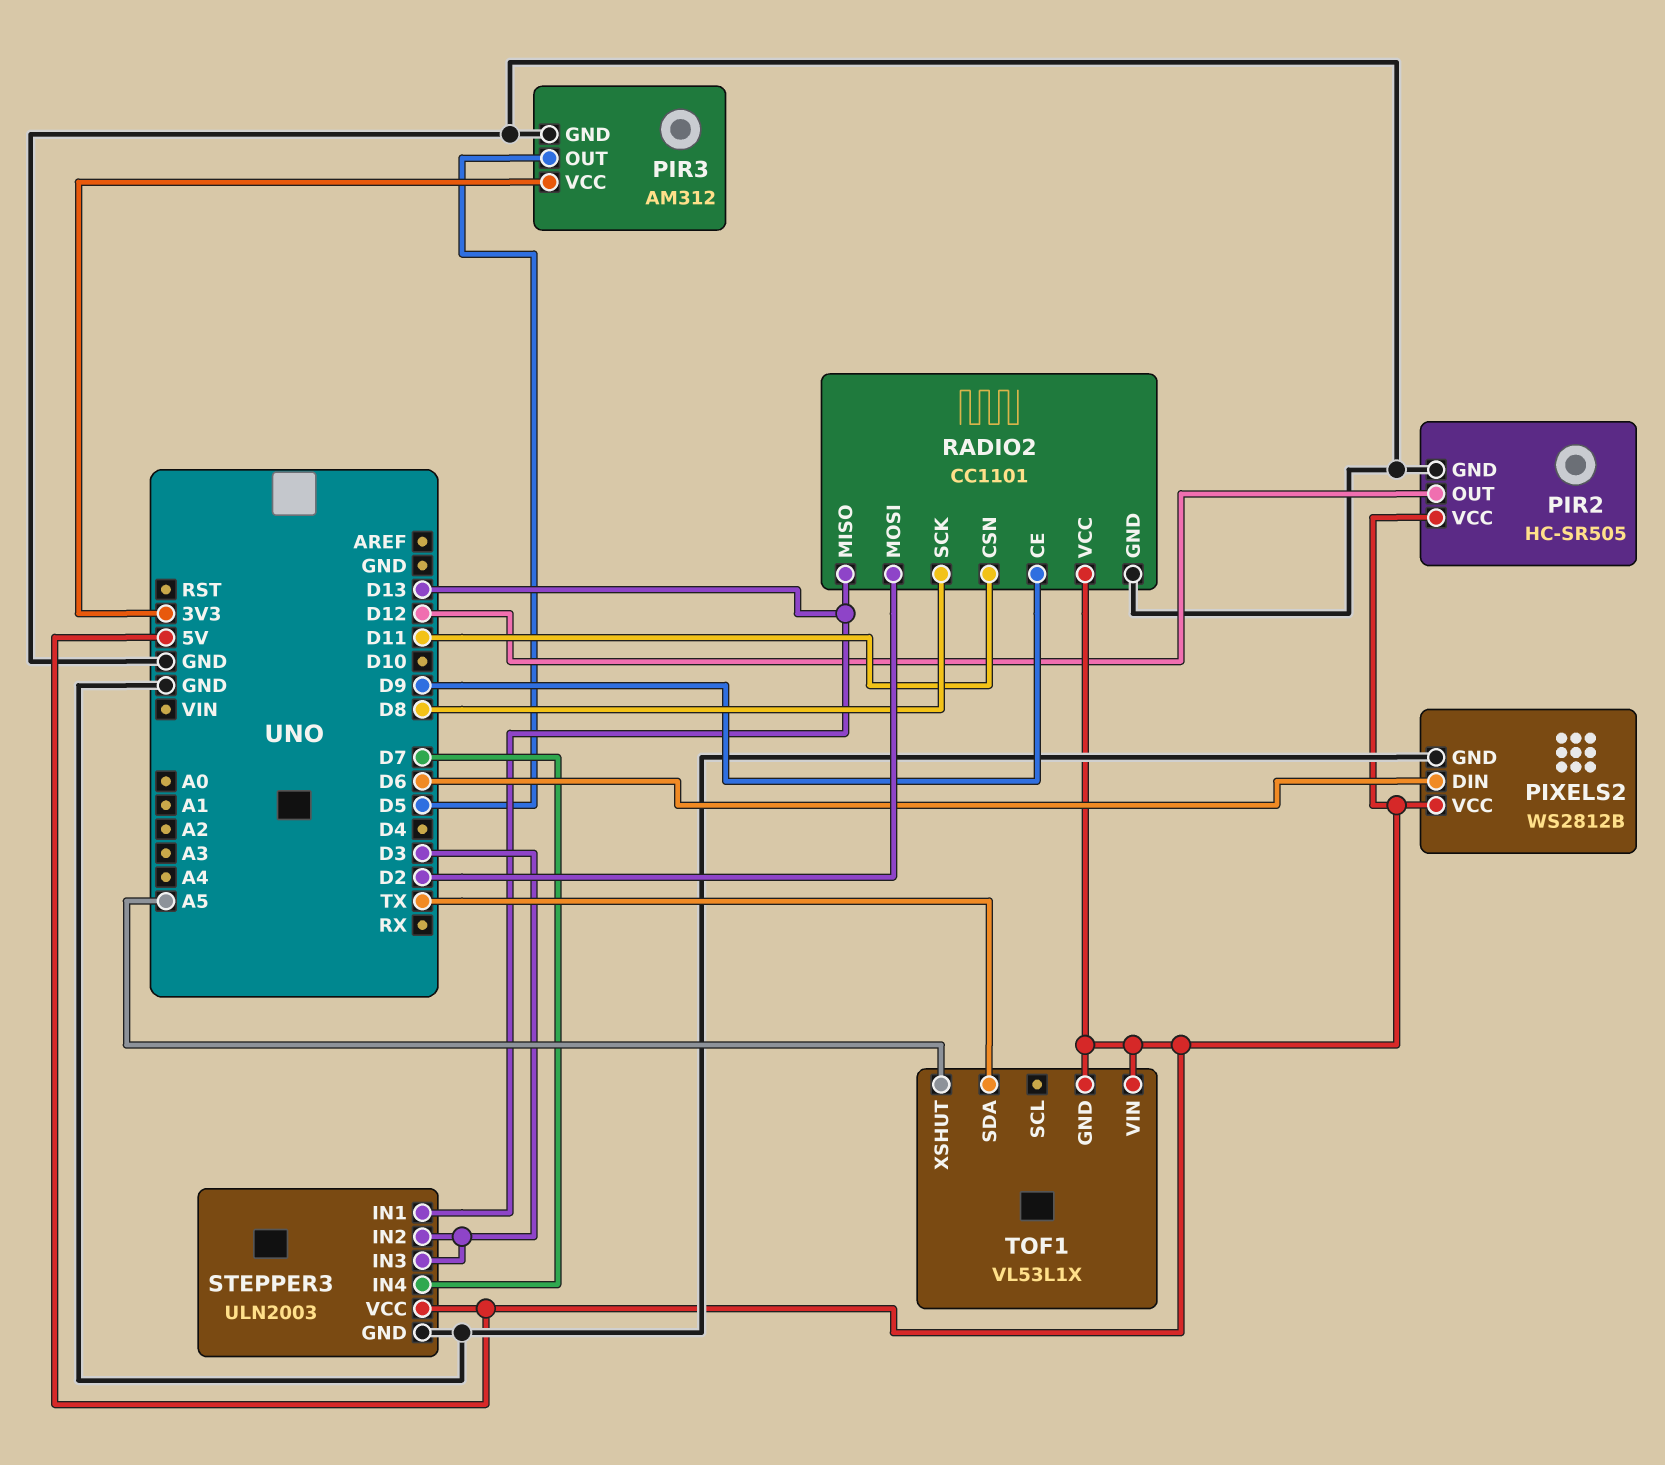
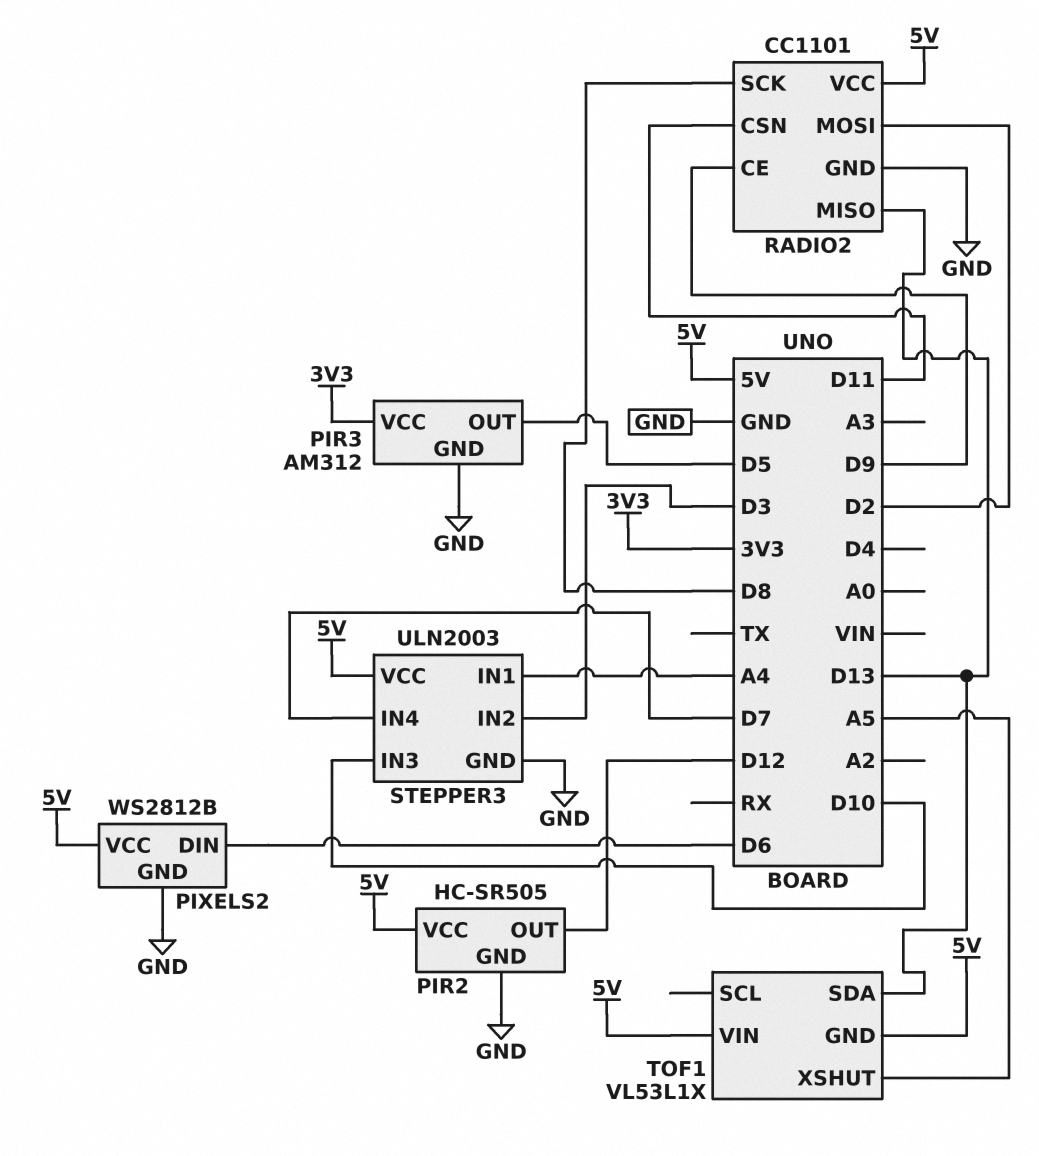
STEPPER3 pin IN1: D13 -> A4
STEPPER3 pin IN3: D3 -> D10
TOF1 pin SDA: TX -> D13

